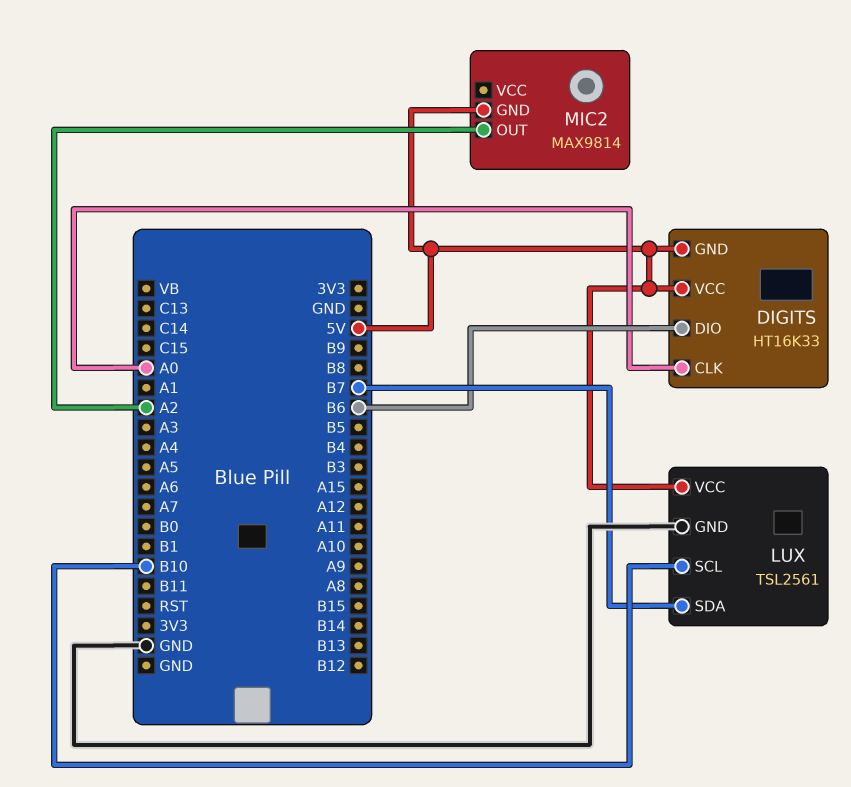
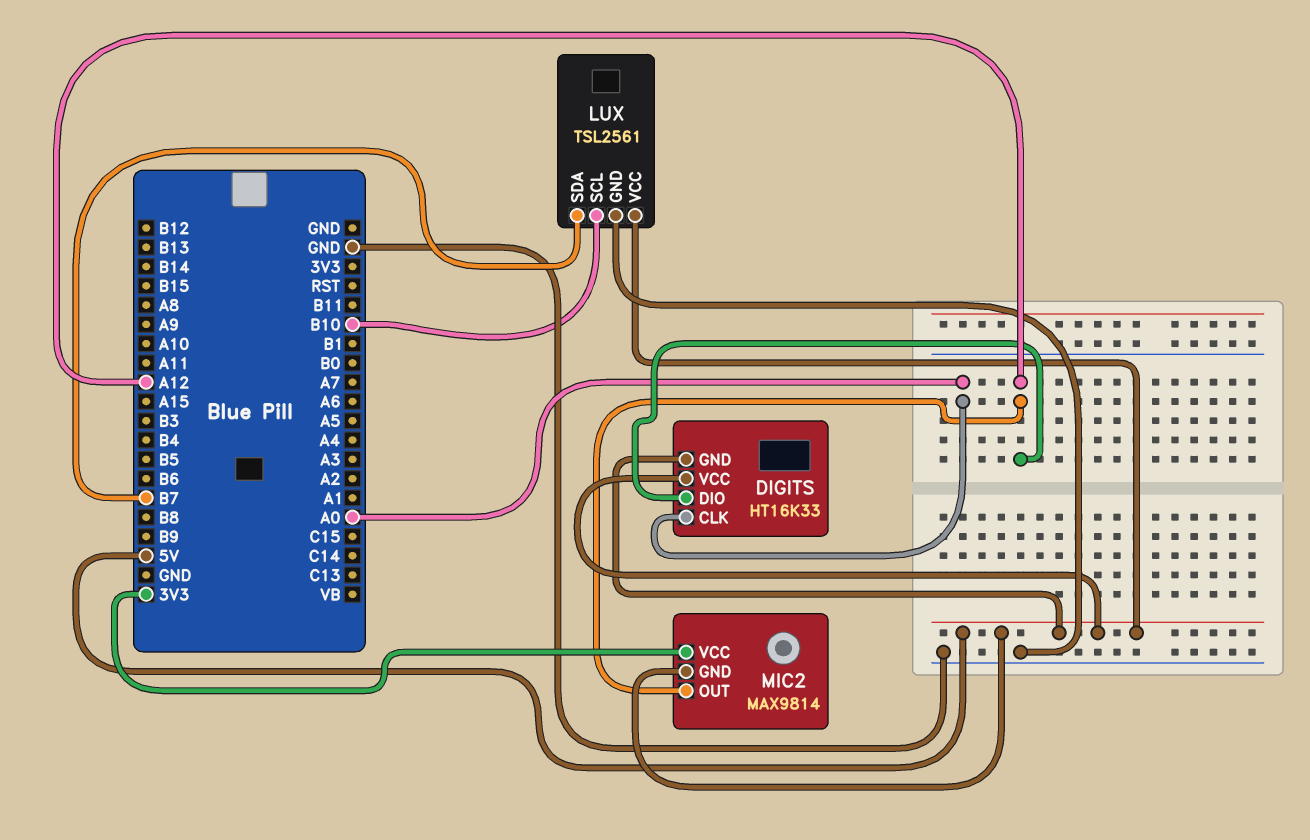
DIGITS pin DIO: B6 -> A12
MIC2 pin OUT: A2 -> A12
MIC2 pin VCC: none -> 3V3

